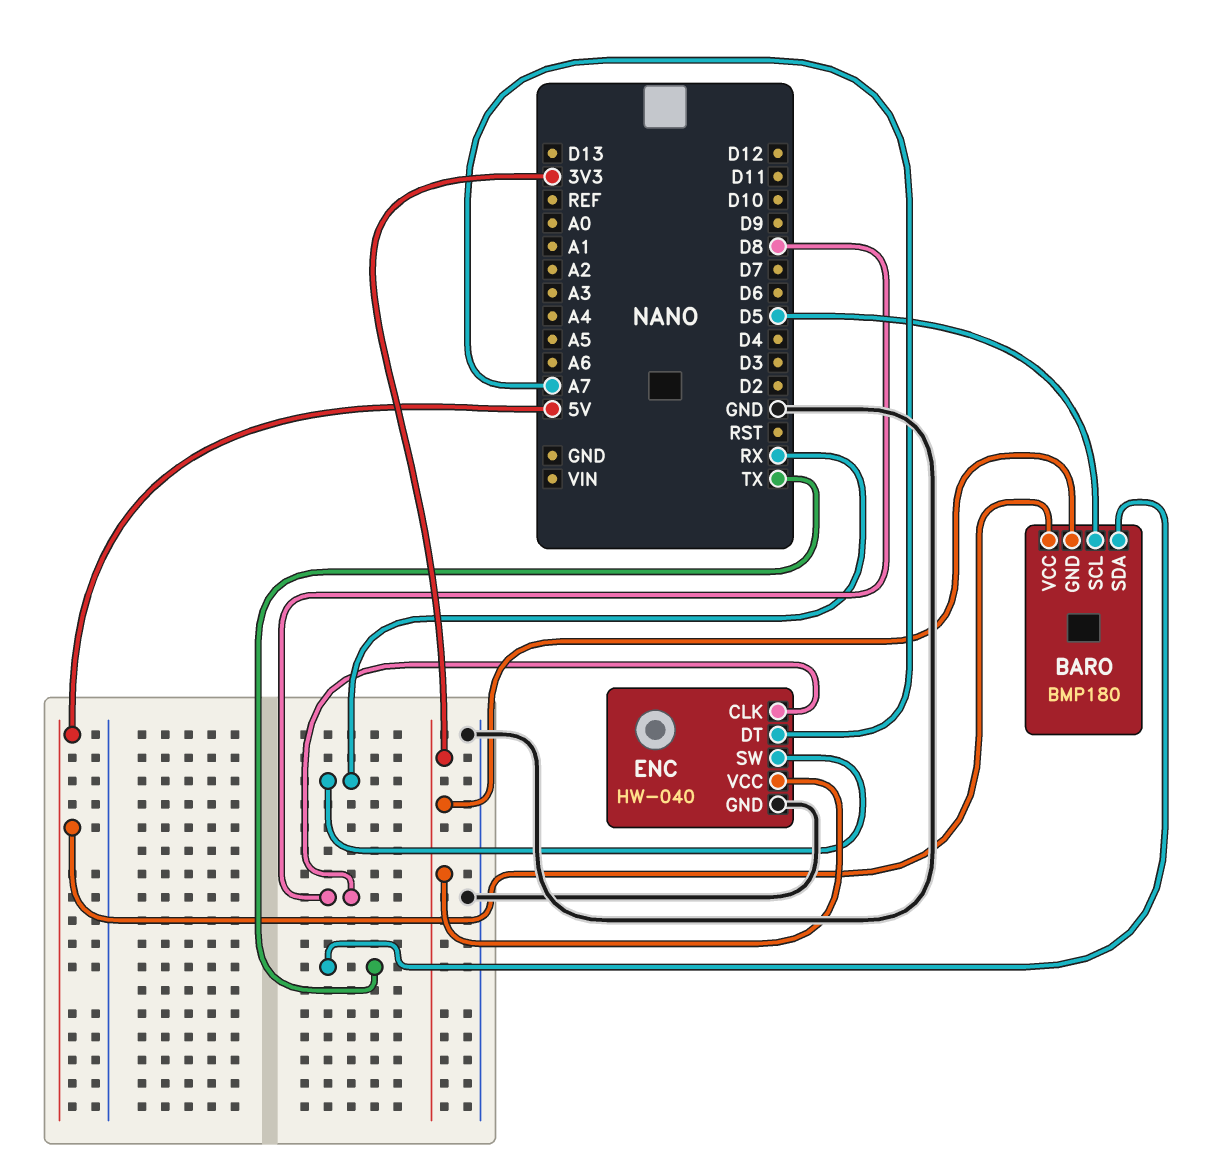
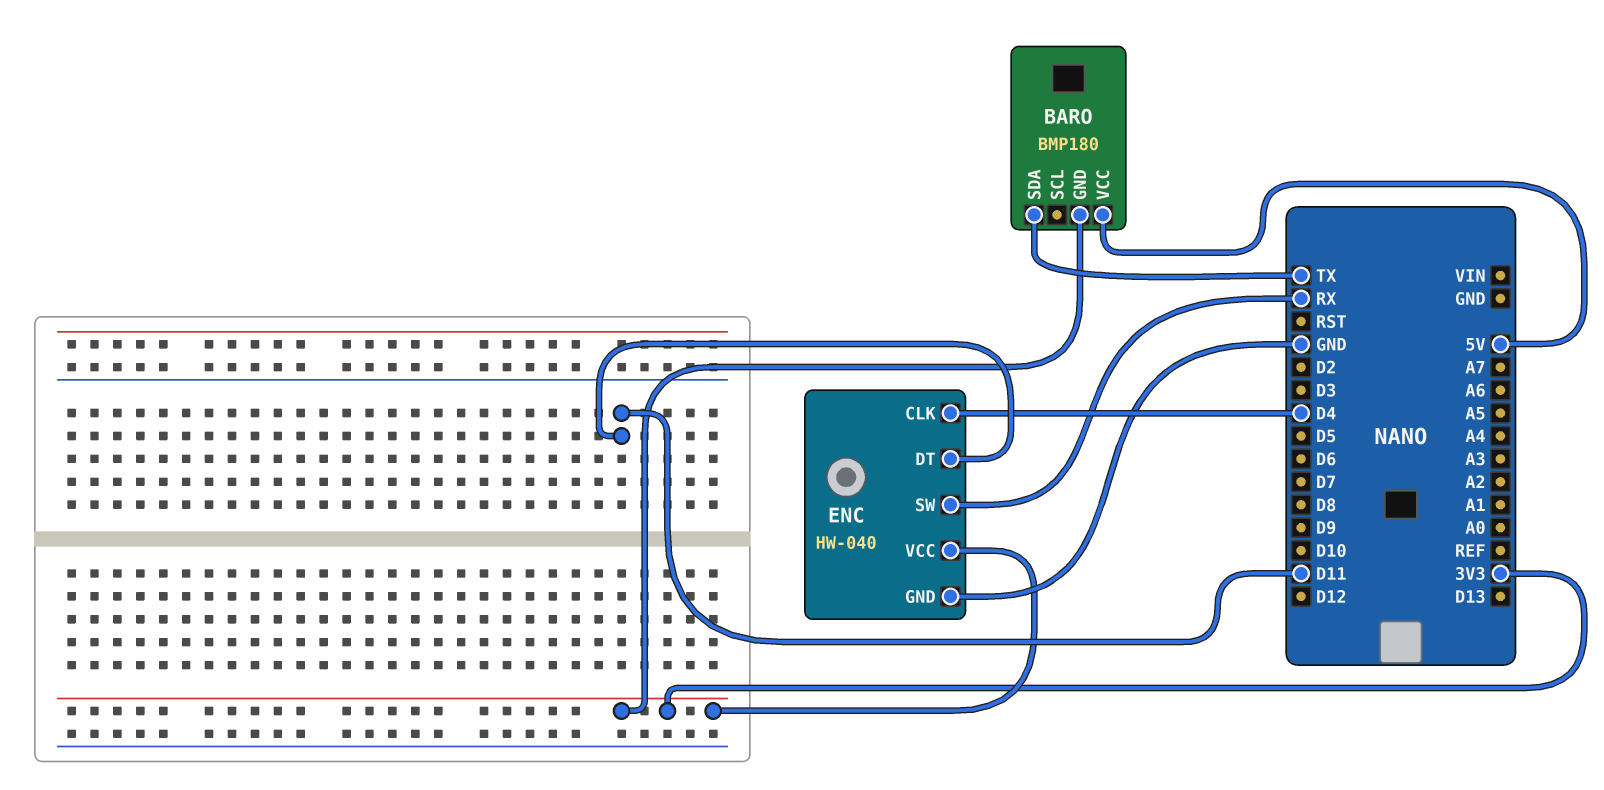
BARO pin SCL: D5 -> none
ENC pin CLK: D8 -> D4
ENC pin DT: A7 -> D11

